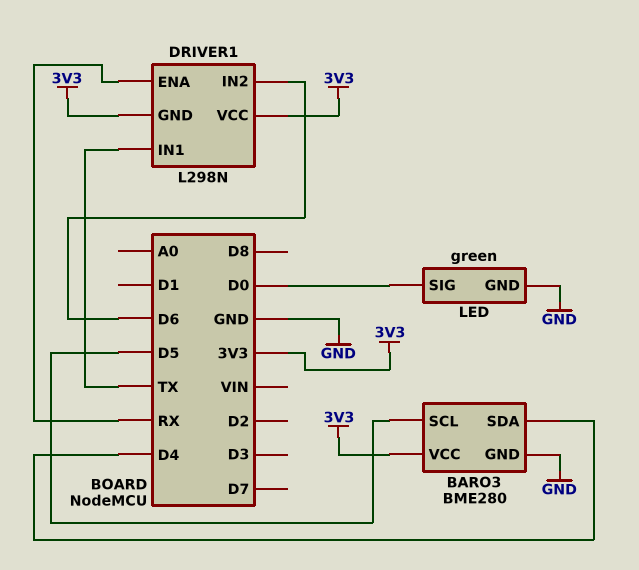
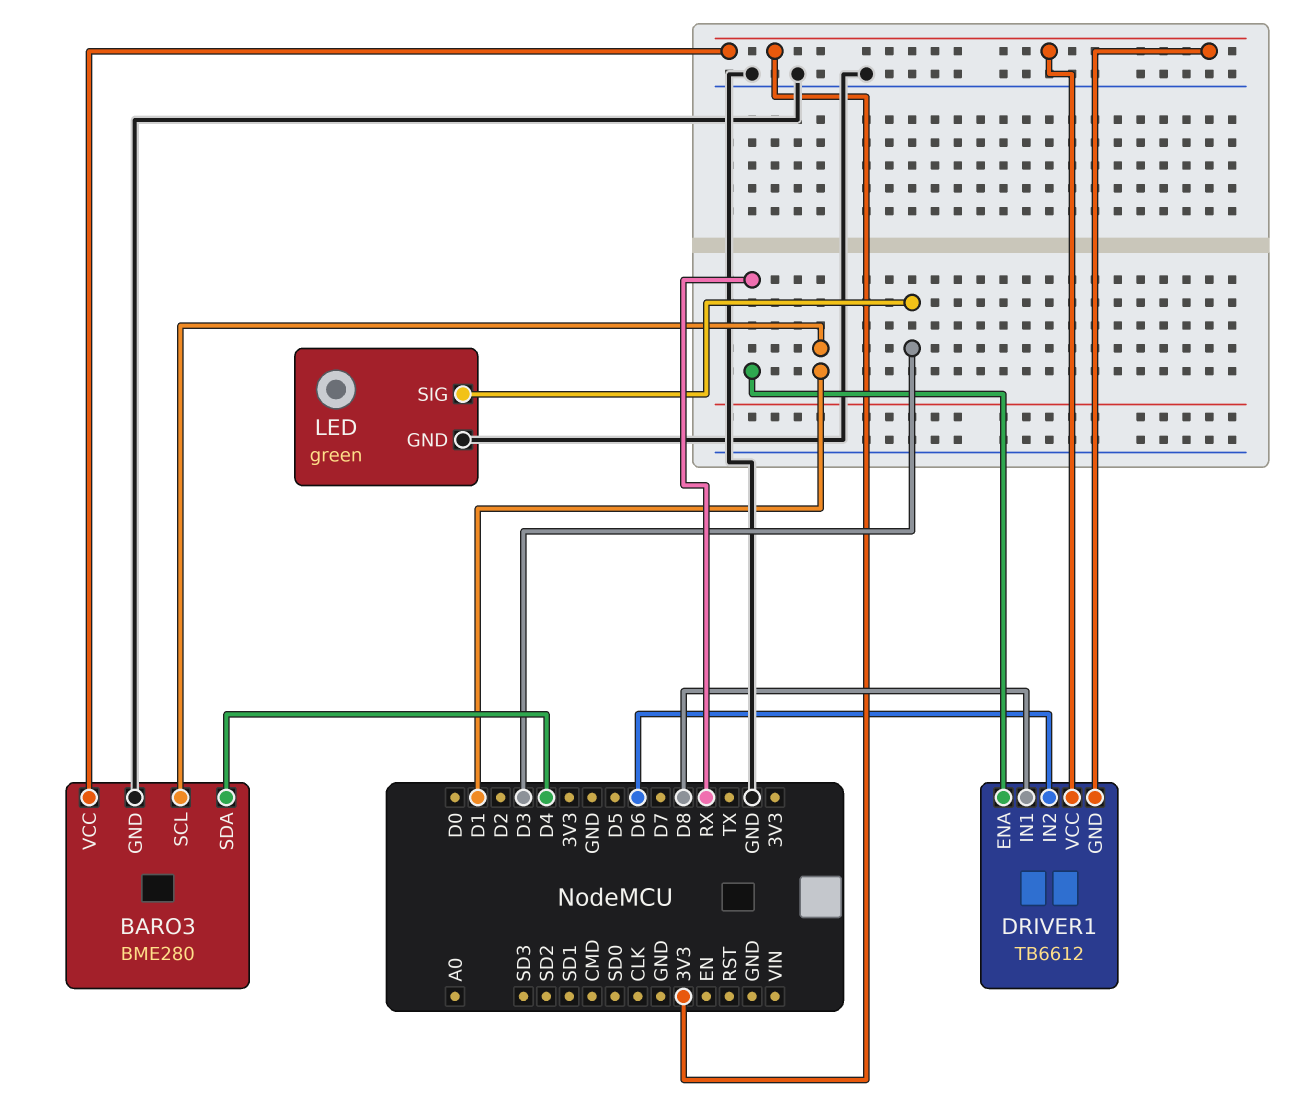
BARO3 pin SCL: D5 -> D1
DRIVER1: L298N -> TB6612
DRIVER1 pin IN1: TX -> D8
LED pin SIG: D0 -> D3

